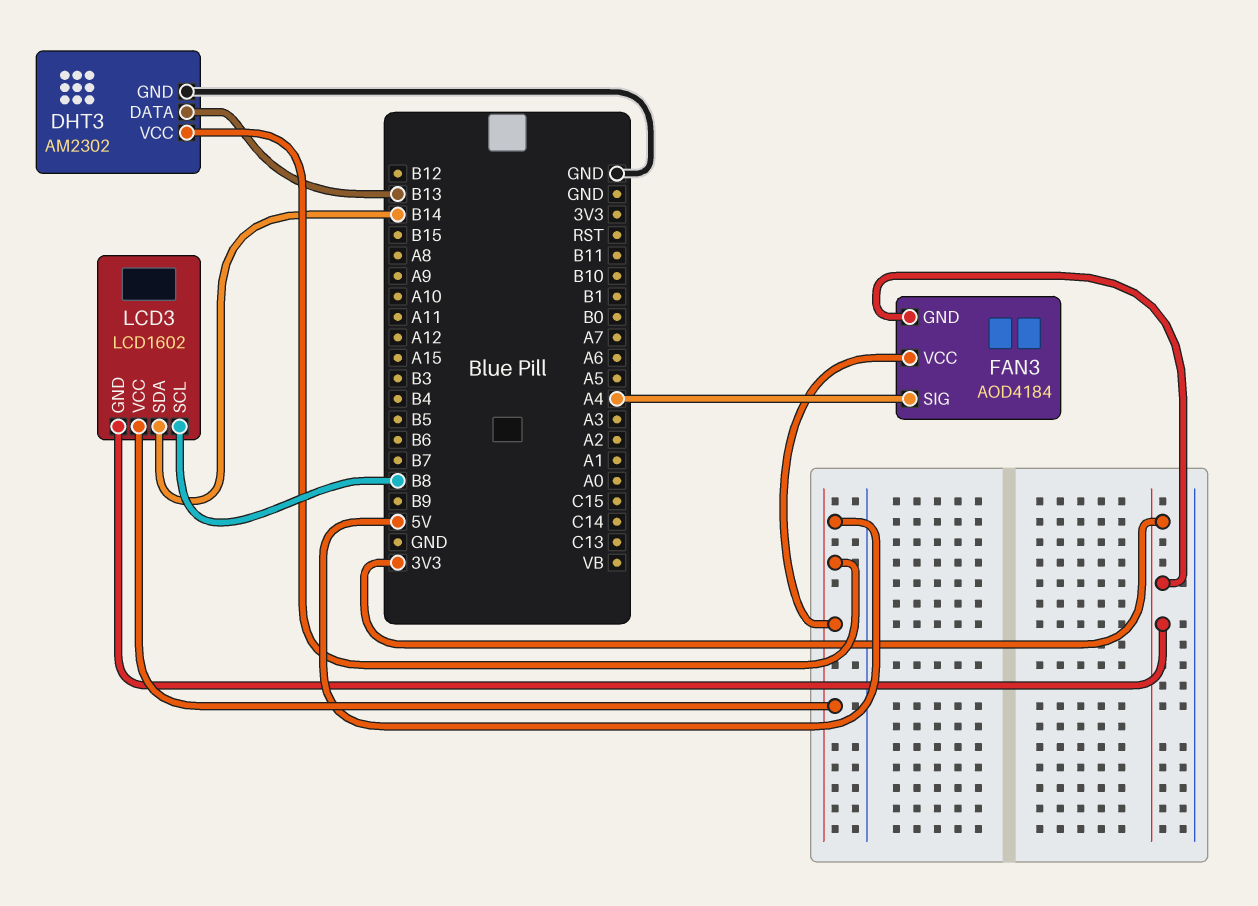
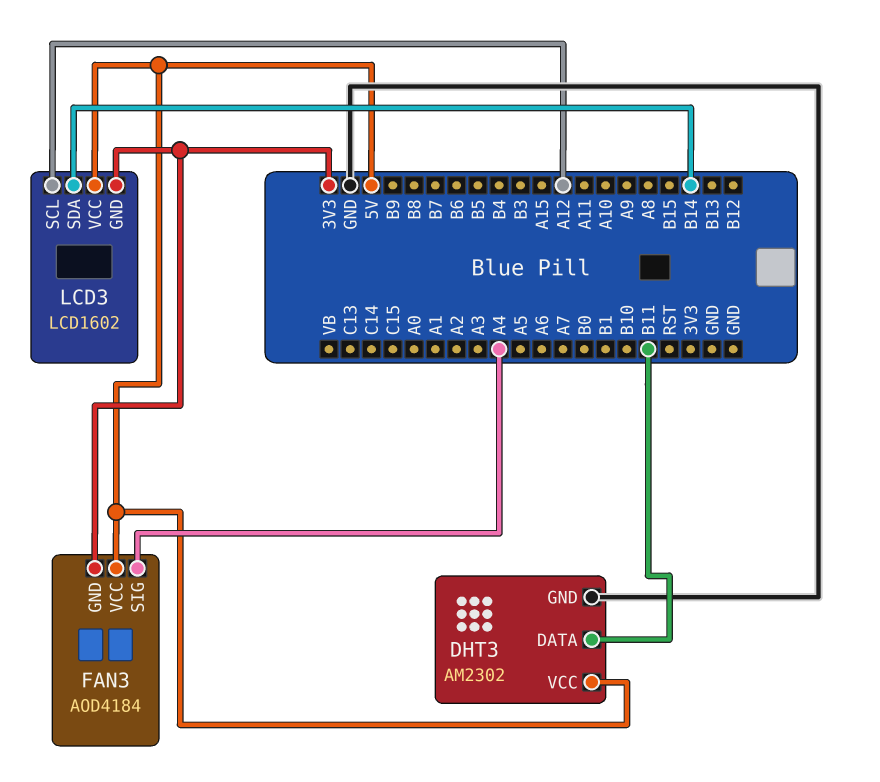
DHT3 pin DATA: B13 -> B11
LCD3 pin SCL: B8 -> A12

